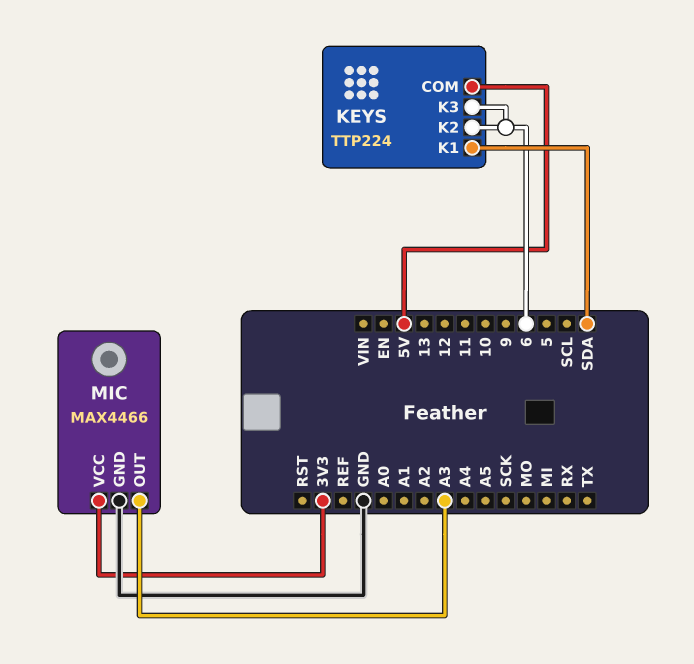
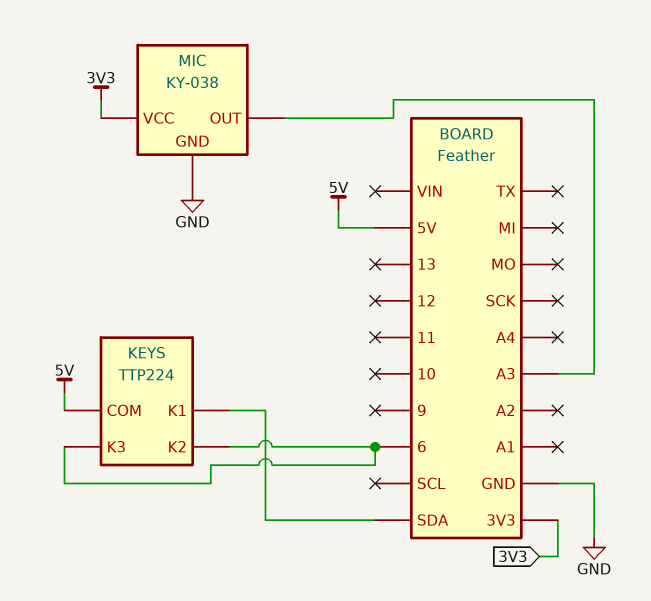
MIC: MAX4466 -> KY-038

